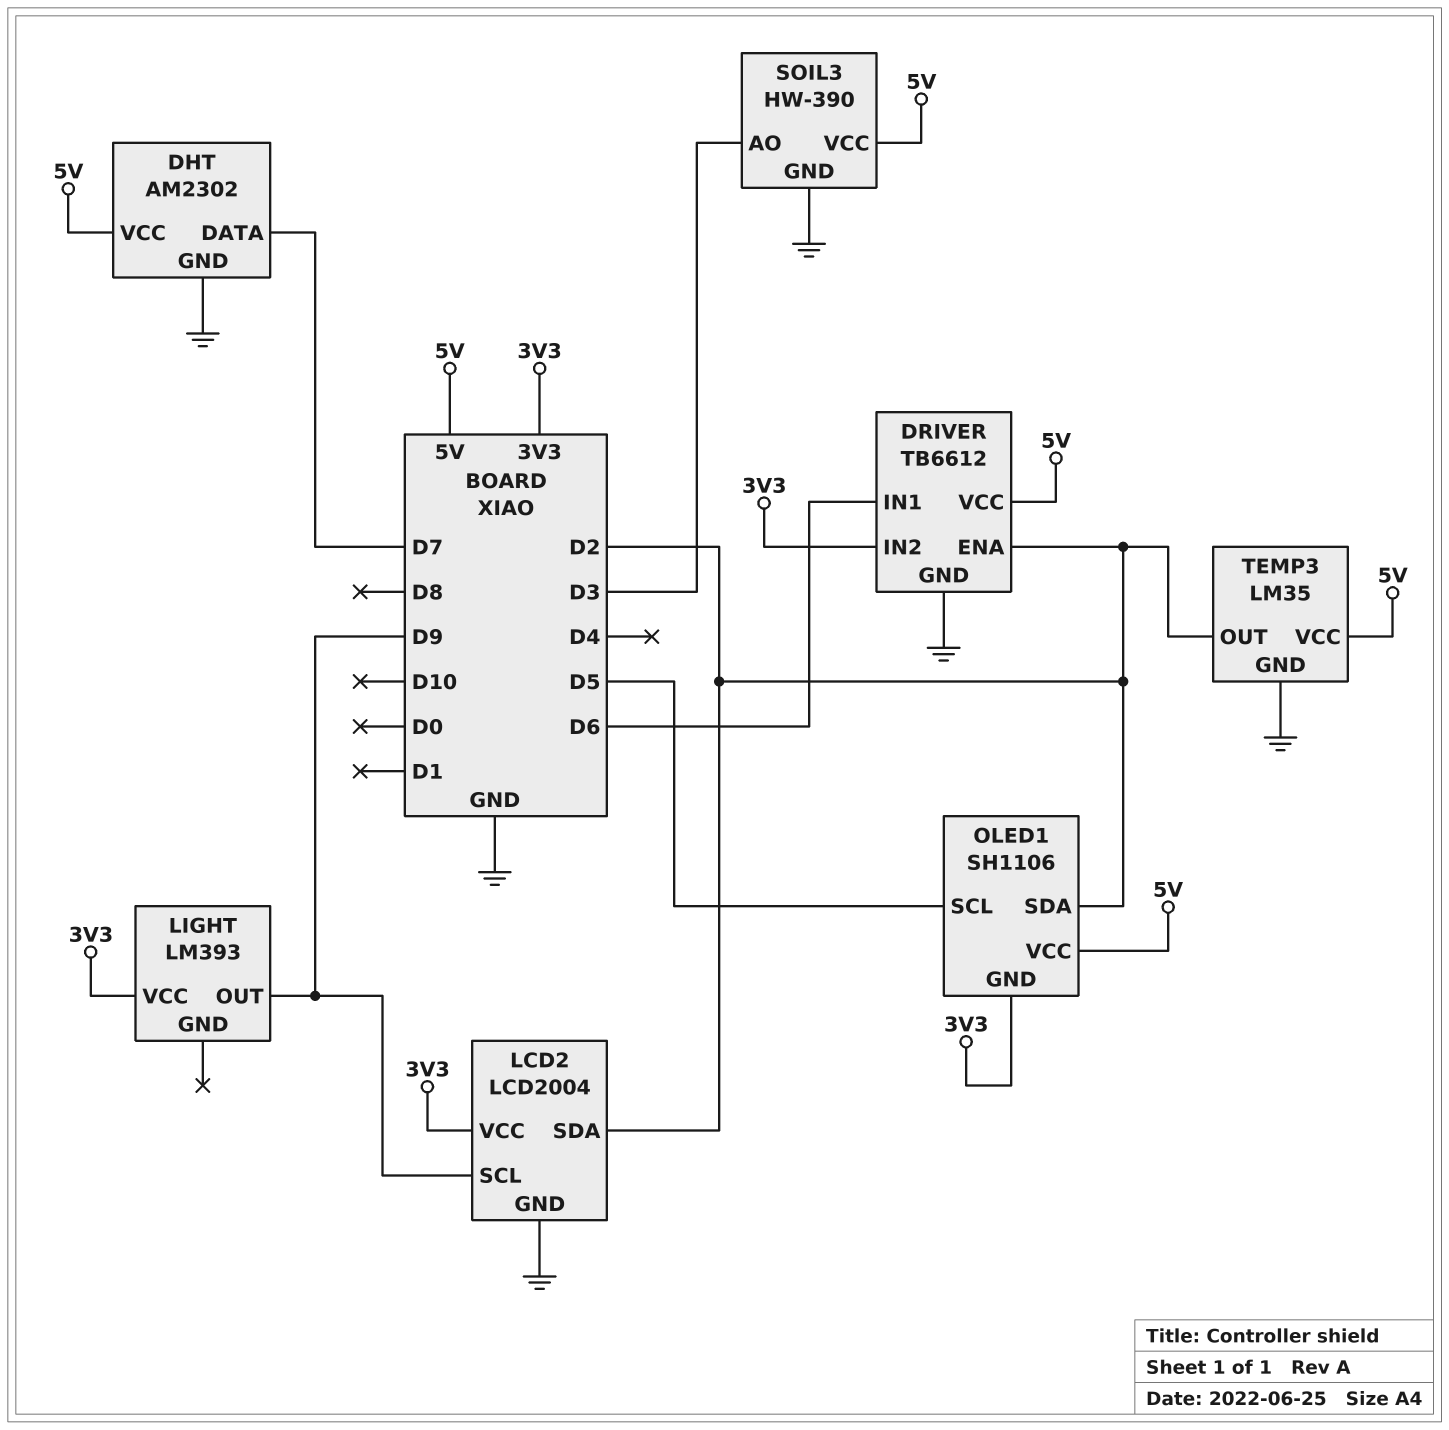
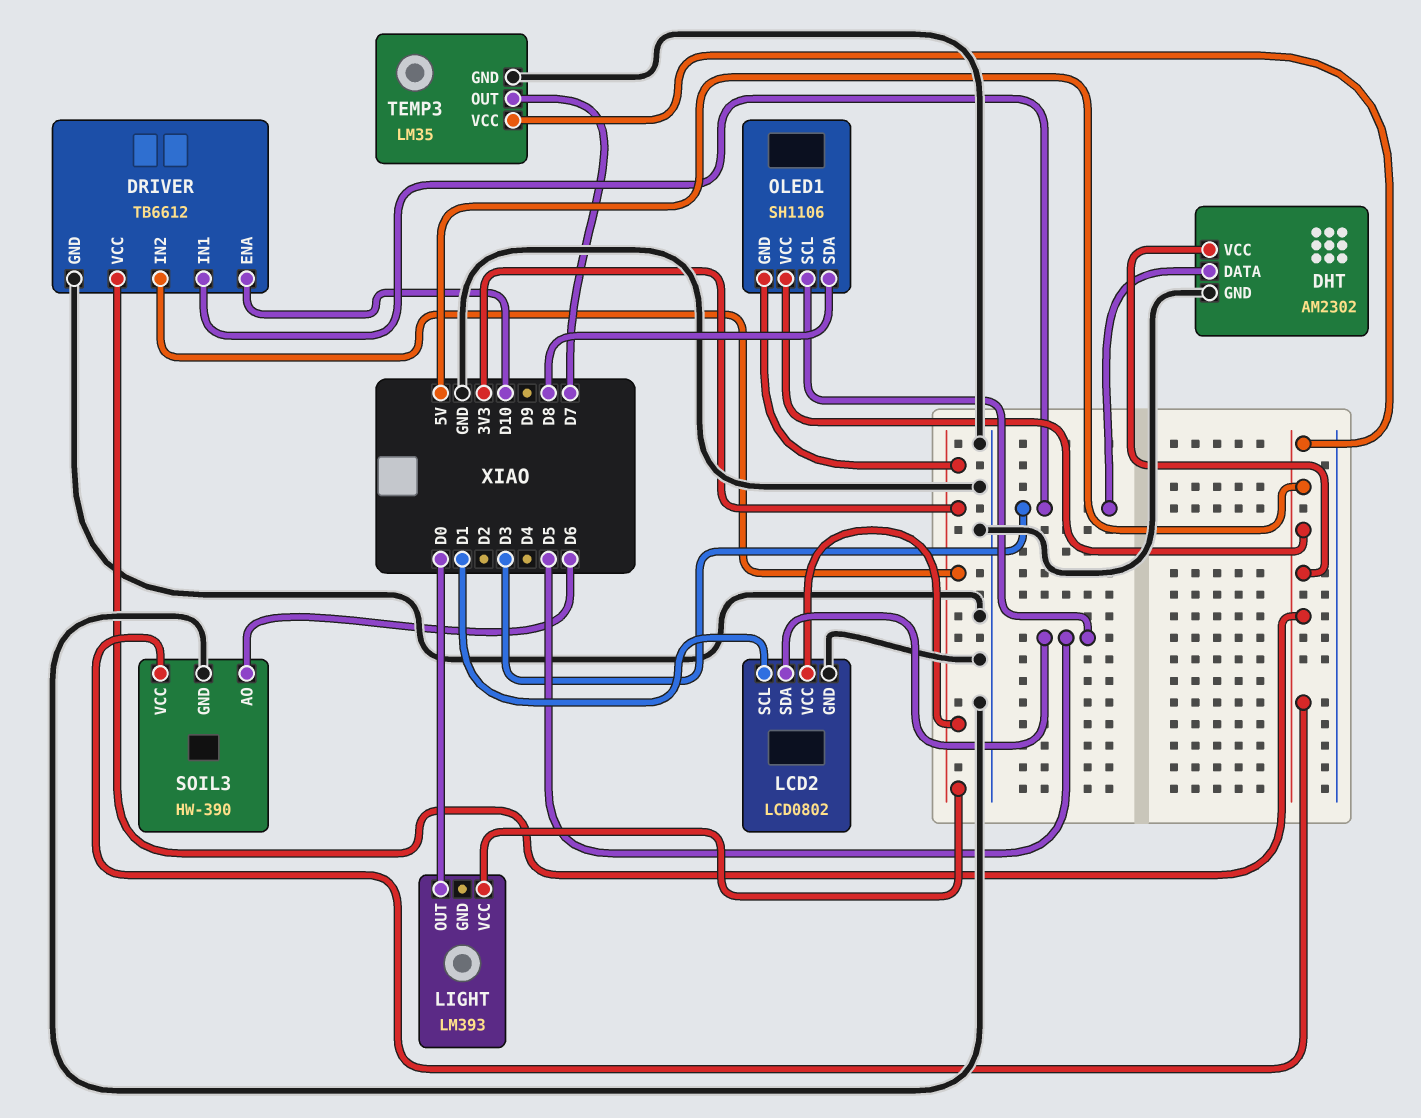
DHT pin DATA: D7 -> D3
DRIVER pin ENA: D2 -> D10
DRIVER pin IN1: D6 -> D3
LCD2: LCD2004 -> LCD0802
LCD2 pin SCL: D9 -> D1
LCD2 pin SDA: D2 -> D5
LIGHT pin OUT: D9 -> D0
OLED1 pin SDA: D2 -> D8
SOIL3 pin AO: D3 -> D6
TEMP3 pin OUT: D2 -> D7

